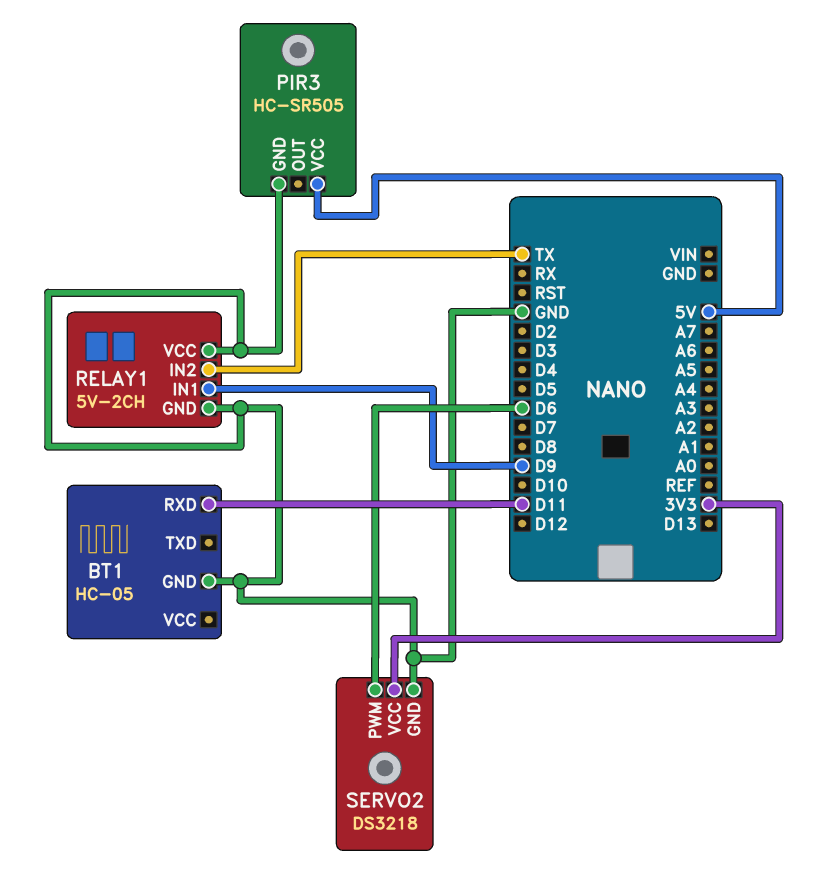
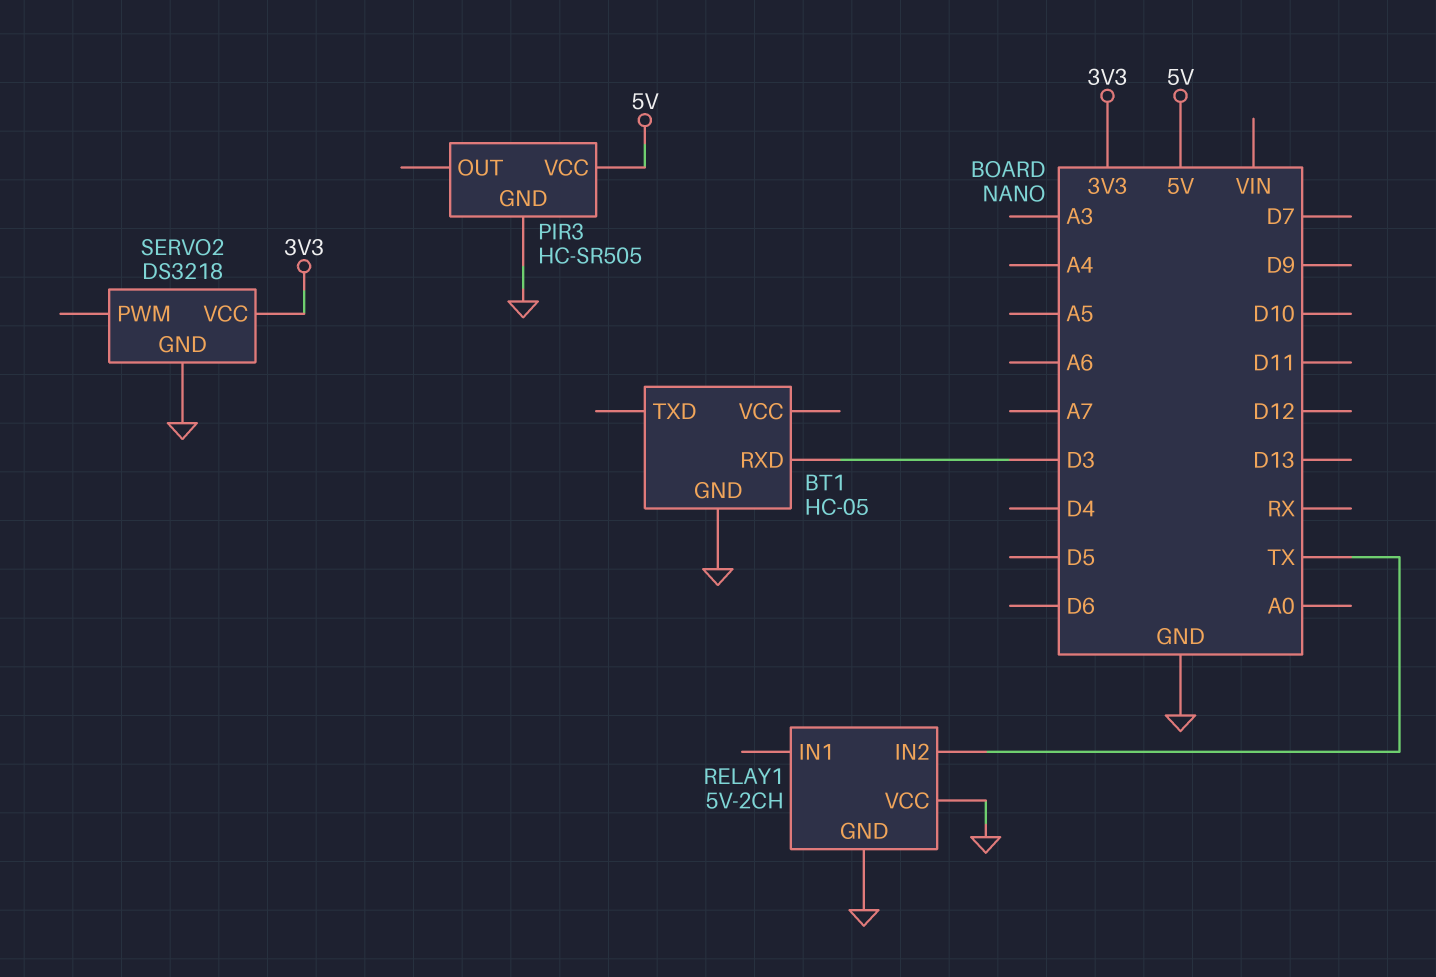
BT1 pin RXD: D11 -> D3
RELAY1 pin IN1: D9 -> none
SERVO2 pin PWM: D6 -> none

